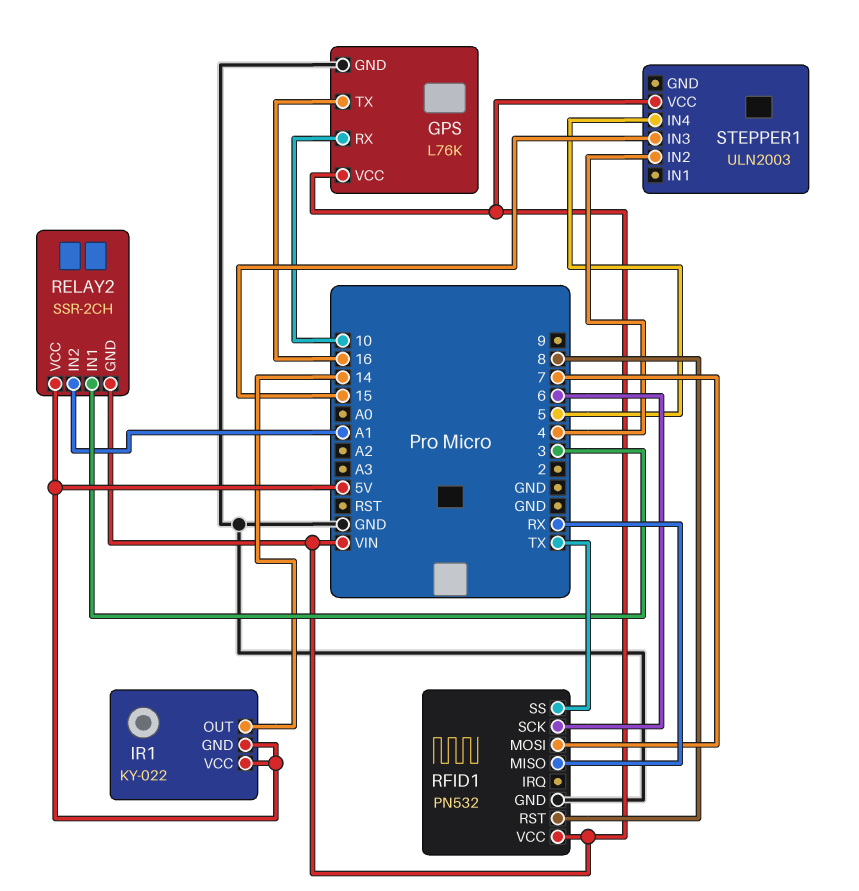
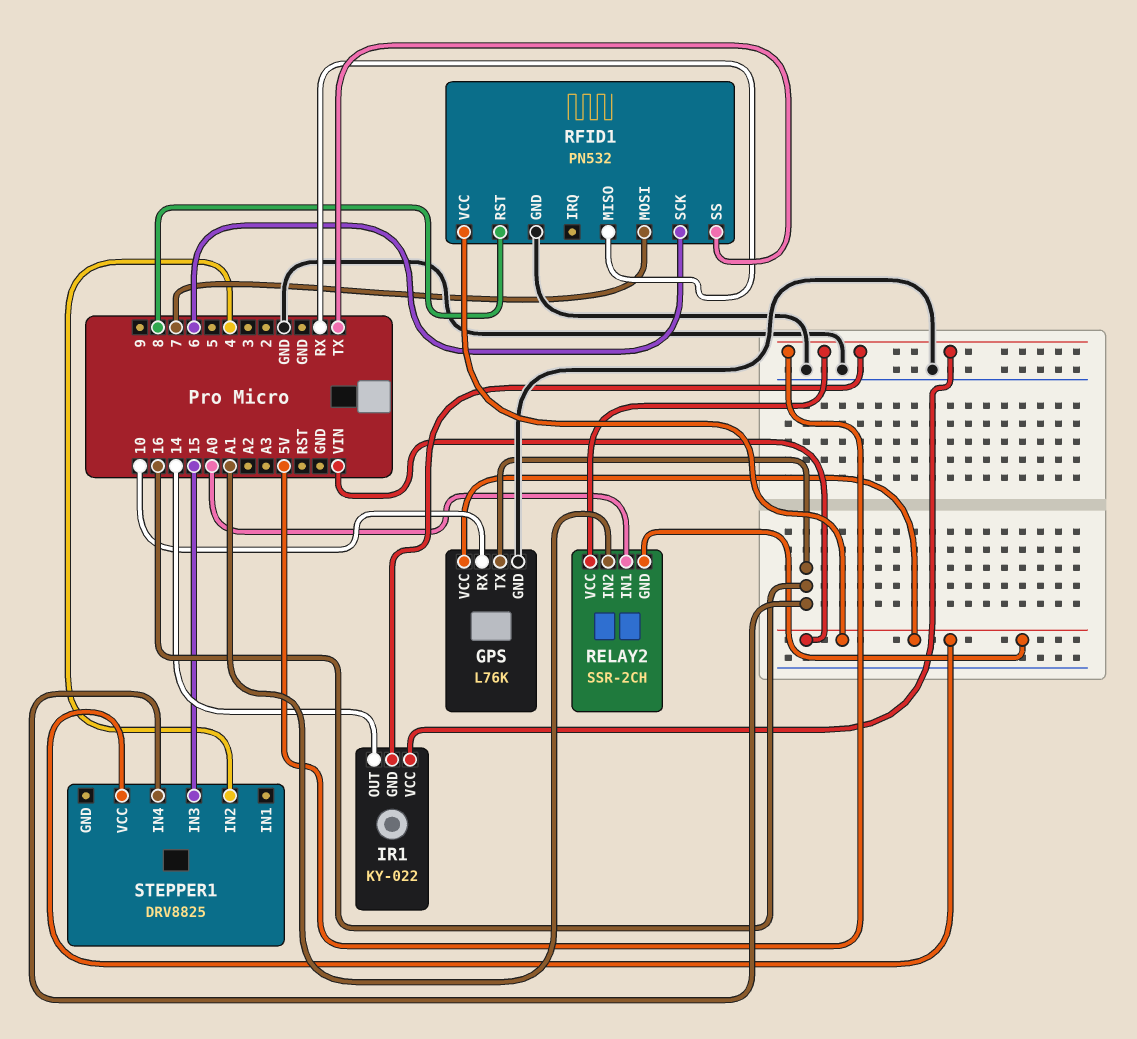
RELAY2 pin IN1: 3 -> A0
STEPPER1: ULN2003 -> DRV8825
STEPPER1 pin IN4: 5 -> 16

